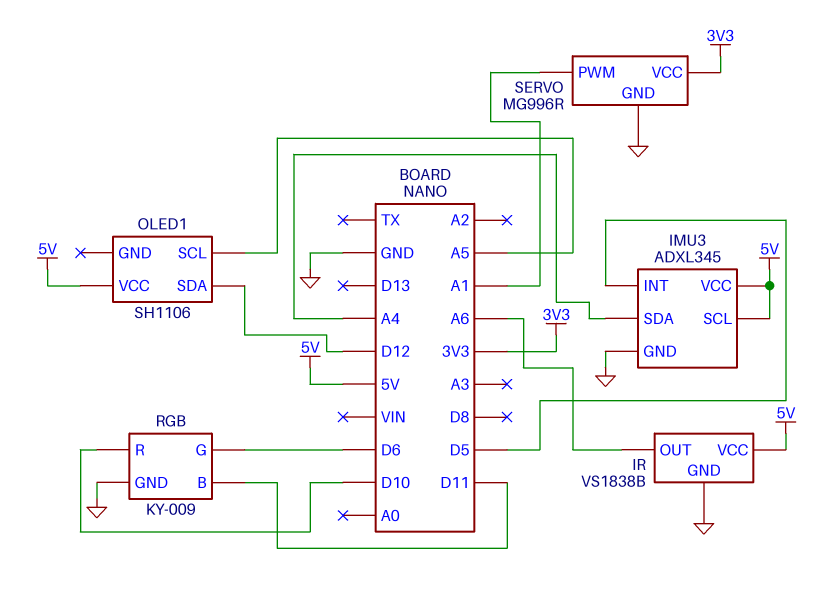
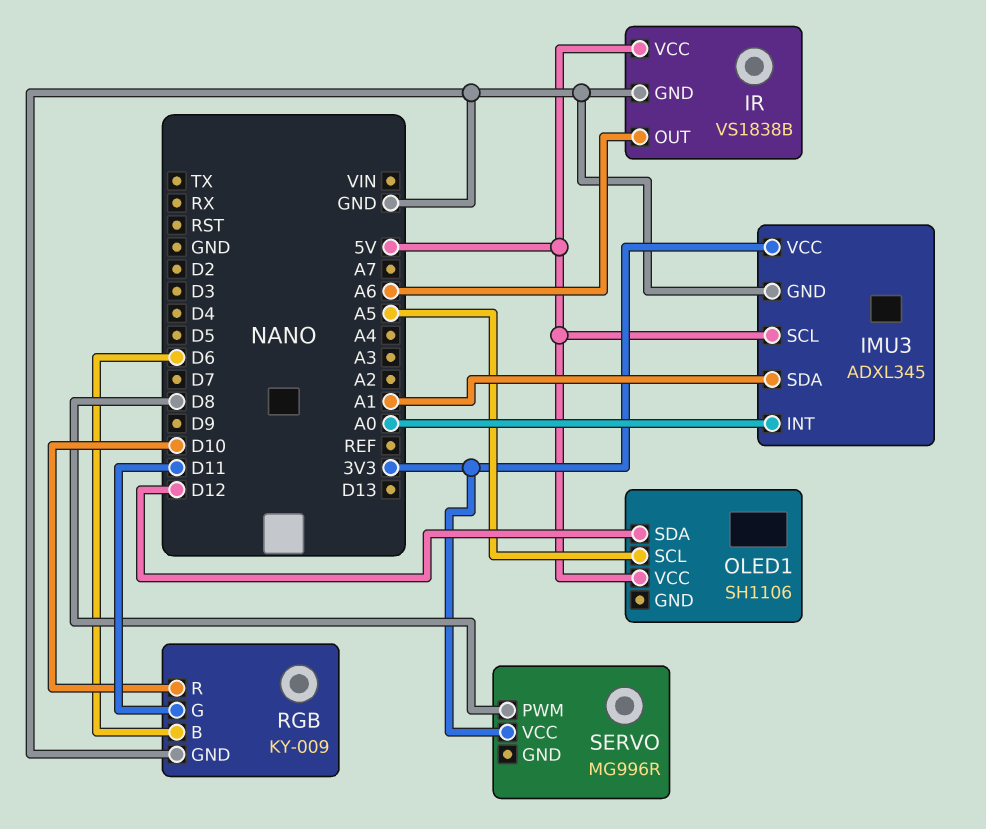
IMU3 pin INT: D5 -> A0
IMU3 pin SDA: A4 -> A1
IMU3 pin VCC: 5V -> 3V3
RGB pin B: D11 -> D6
RGB pin G: D6 -> D11
SERVO pin GND: GND -> none
SERVO pin PWM: A1 -> D8

